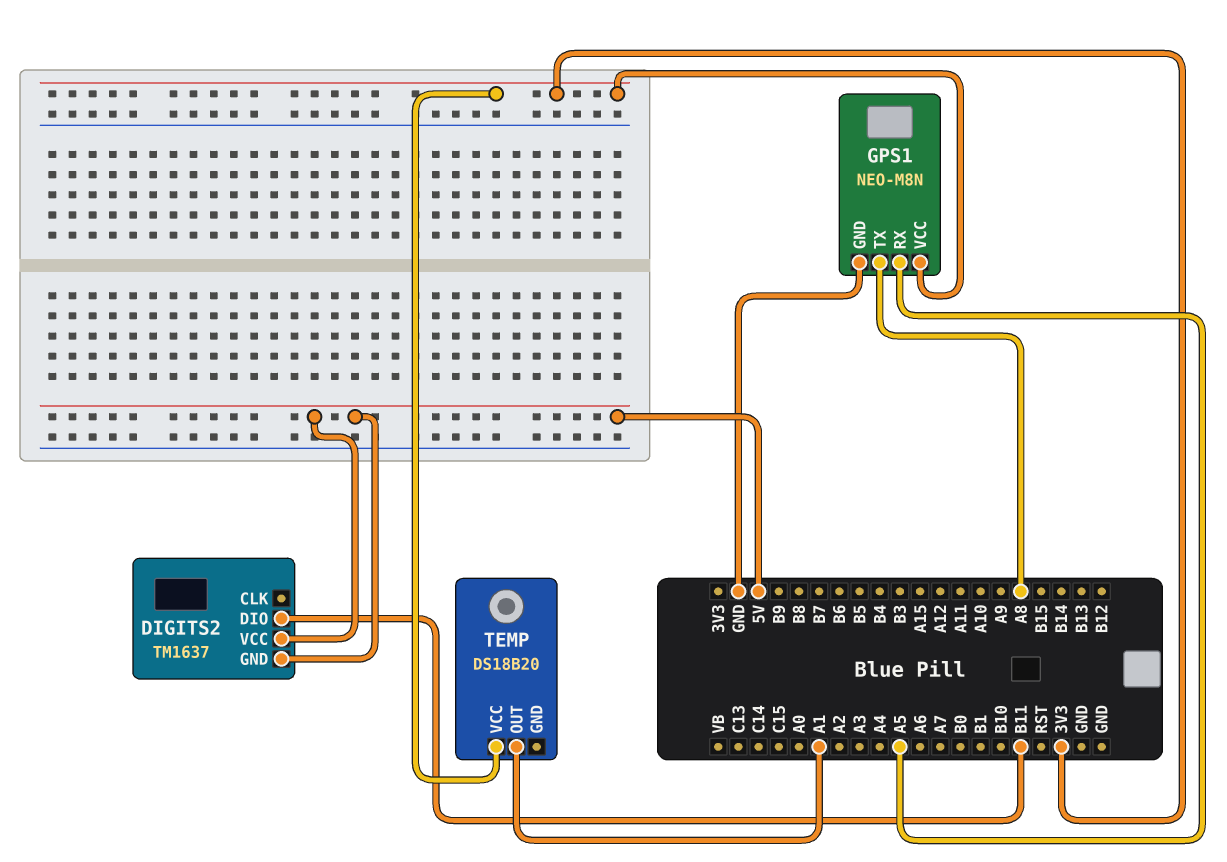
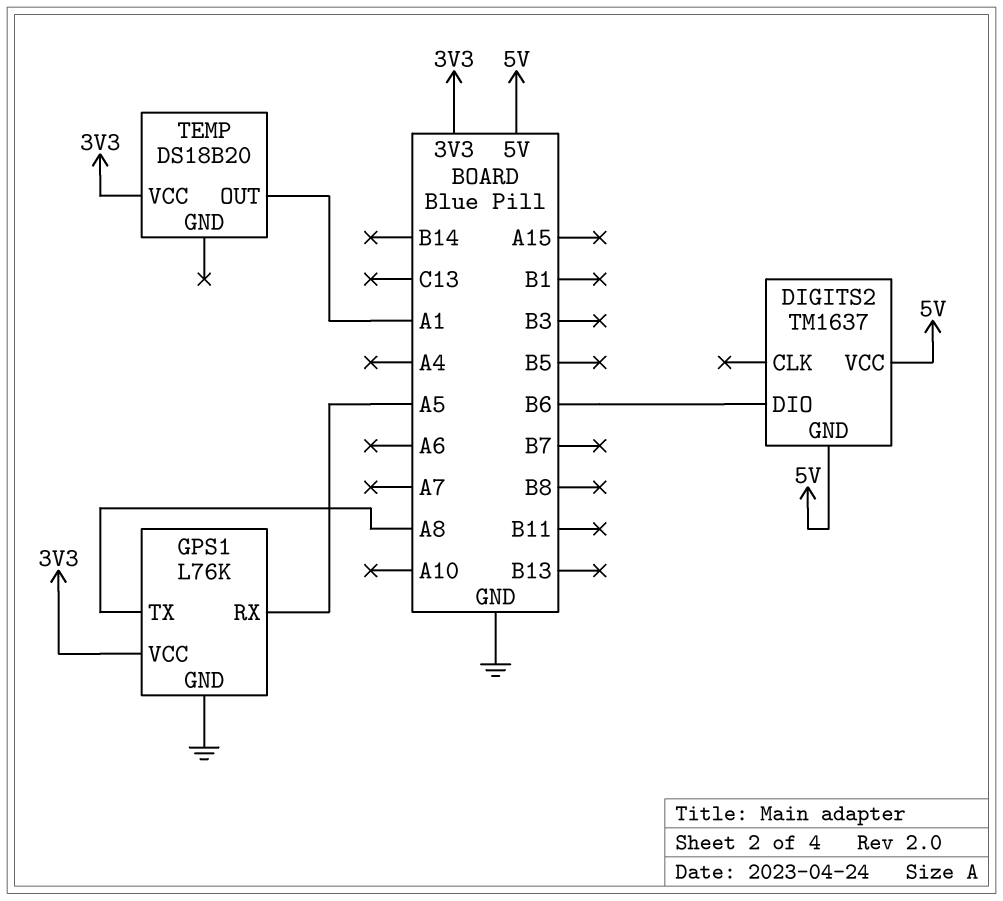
DIGITS2 pin DIO: B11 -> B6
GPS1: NEO-M8N -> L76K

